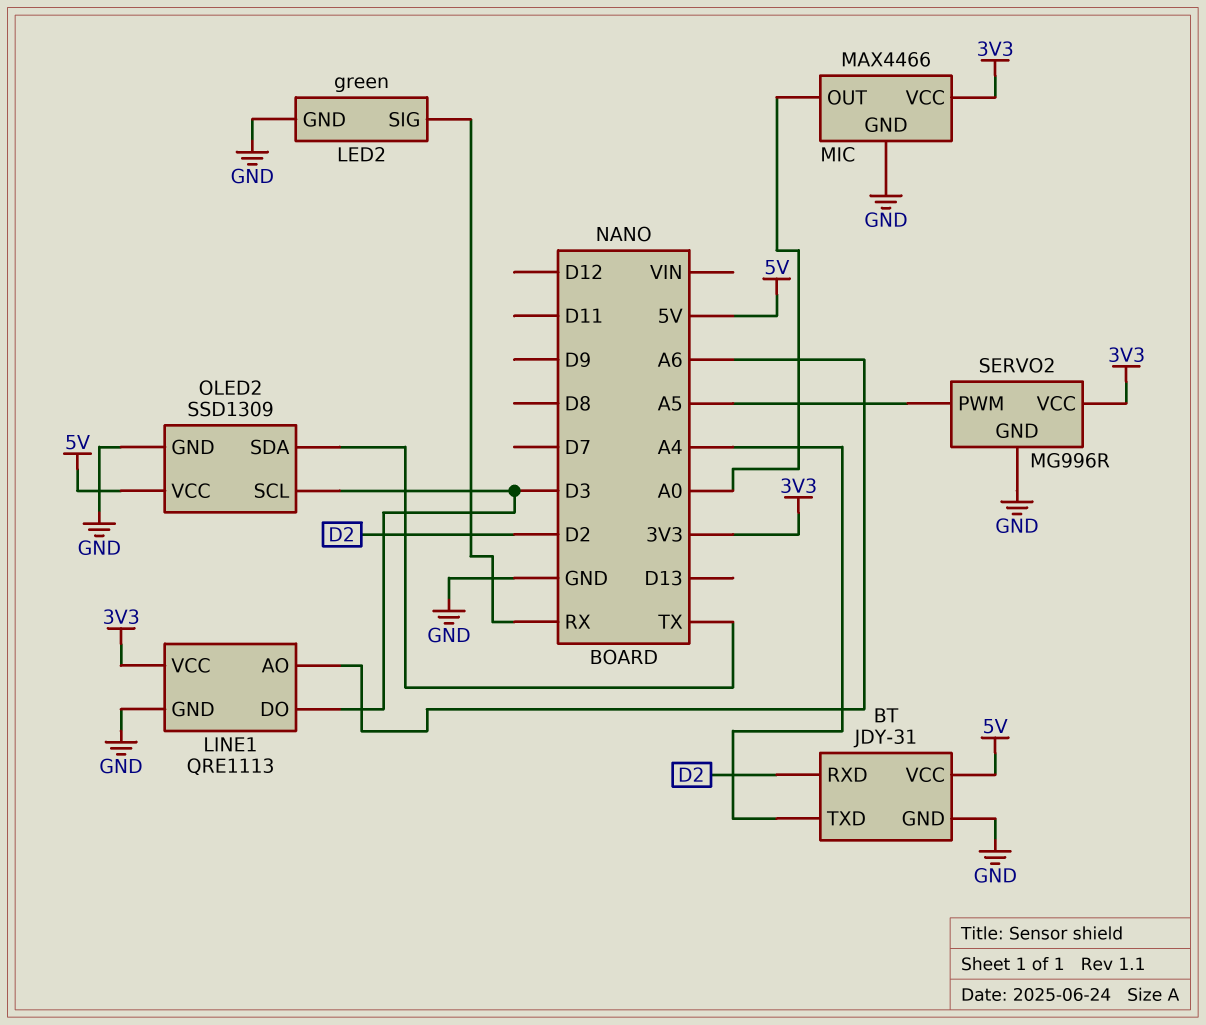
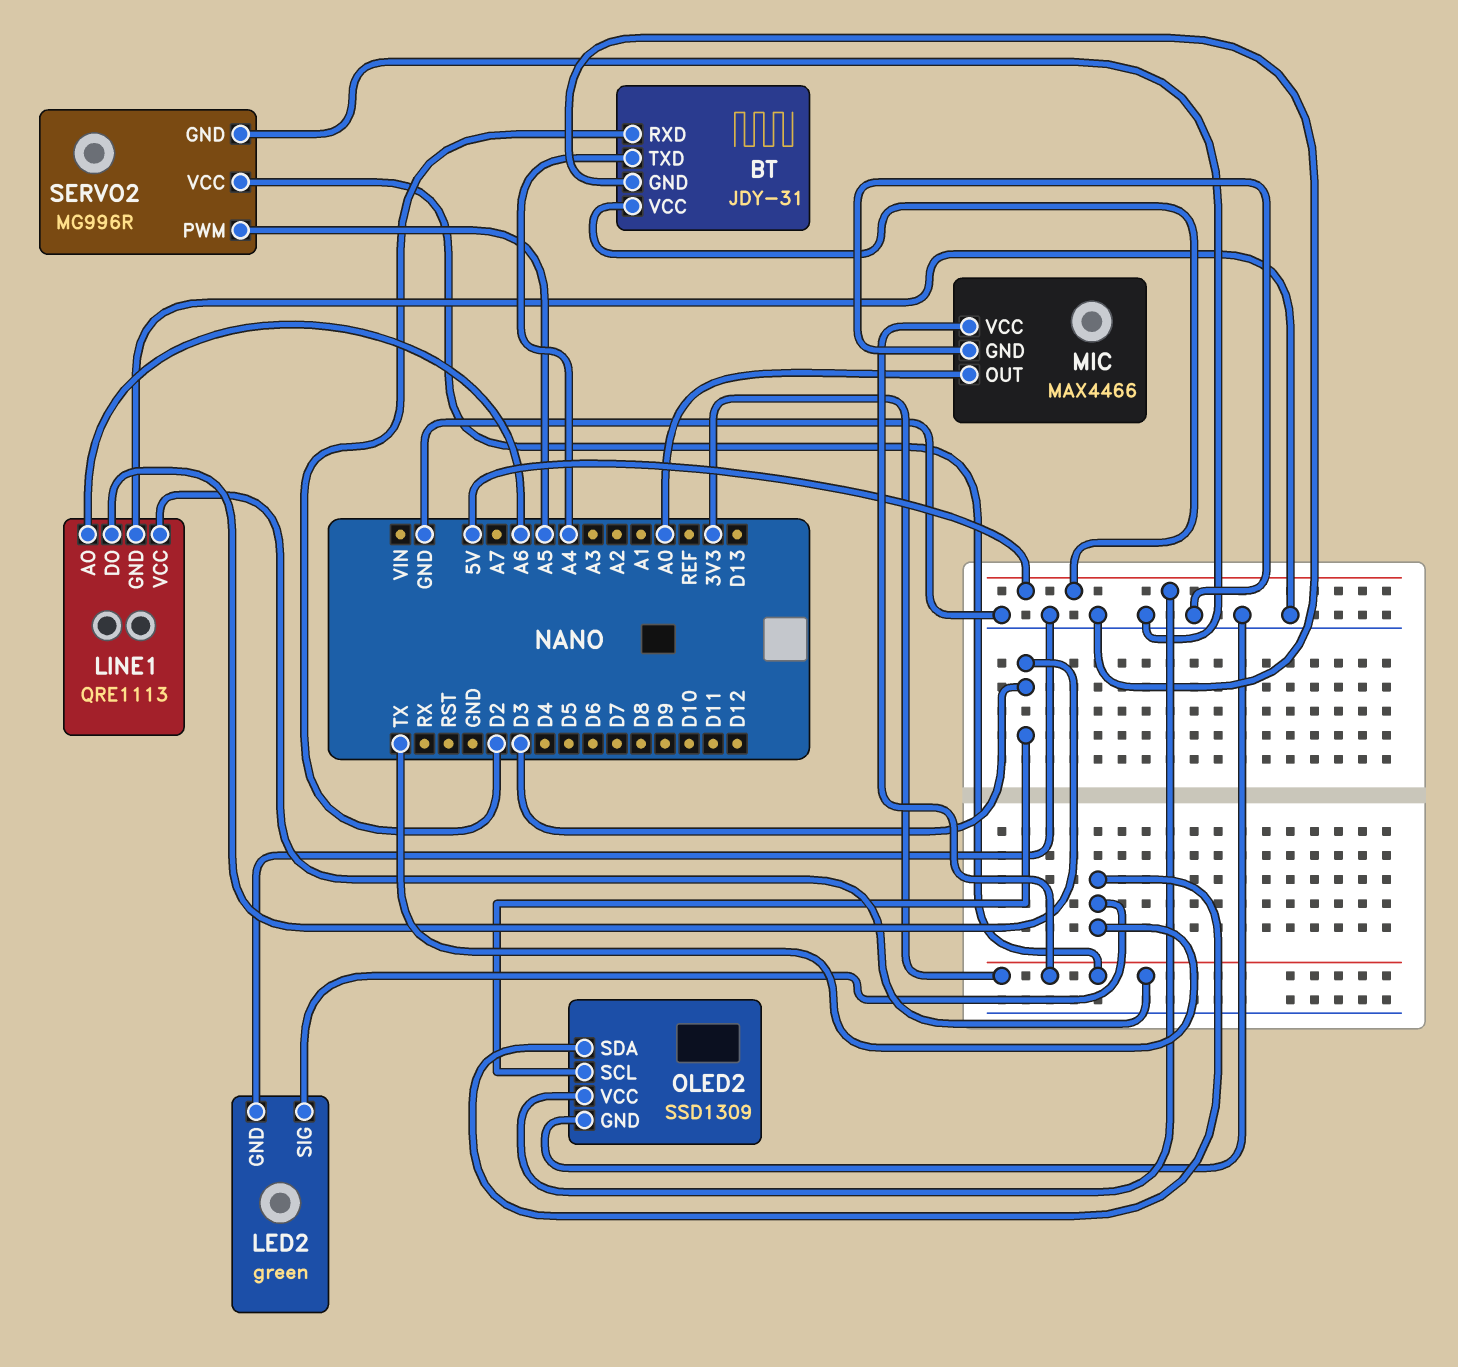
LED2 pin SIG: RX -> TX

